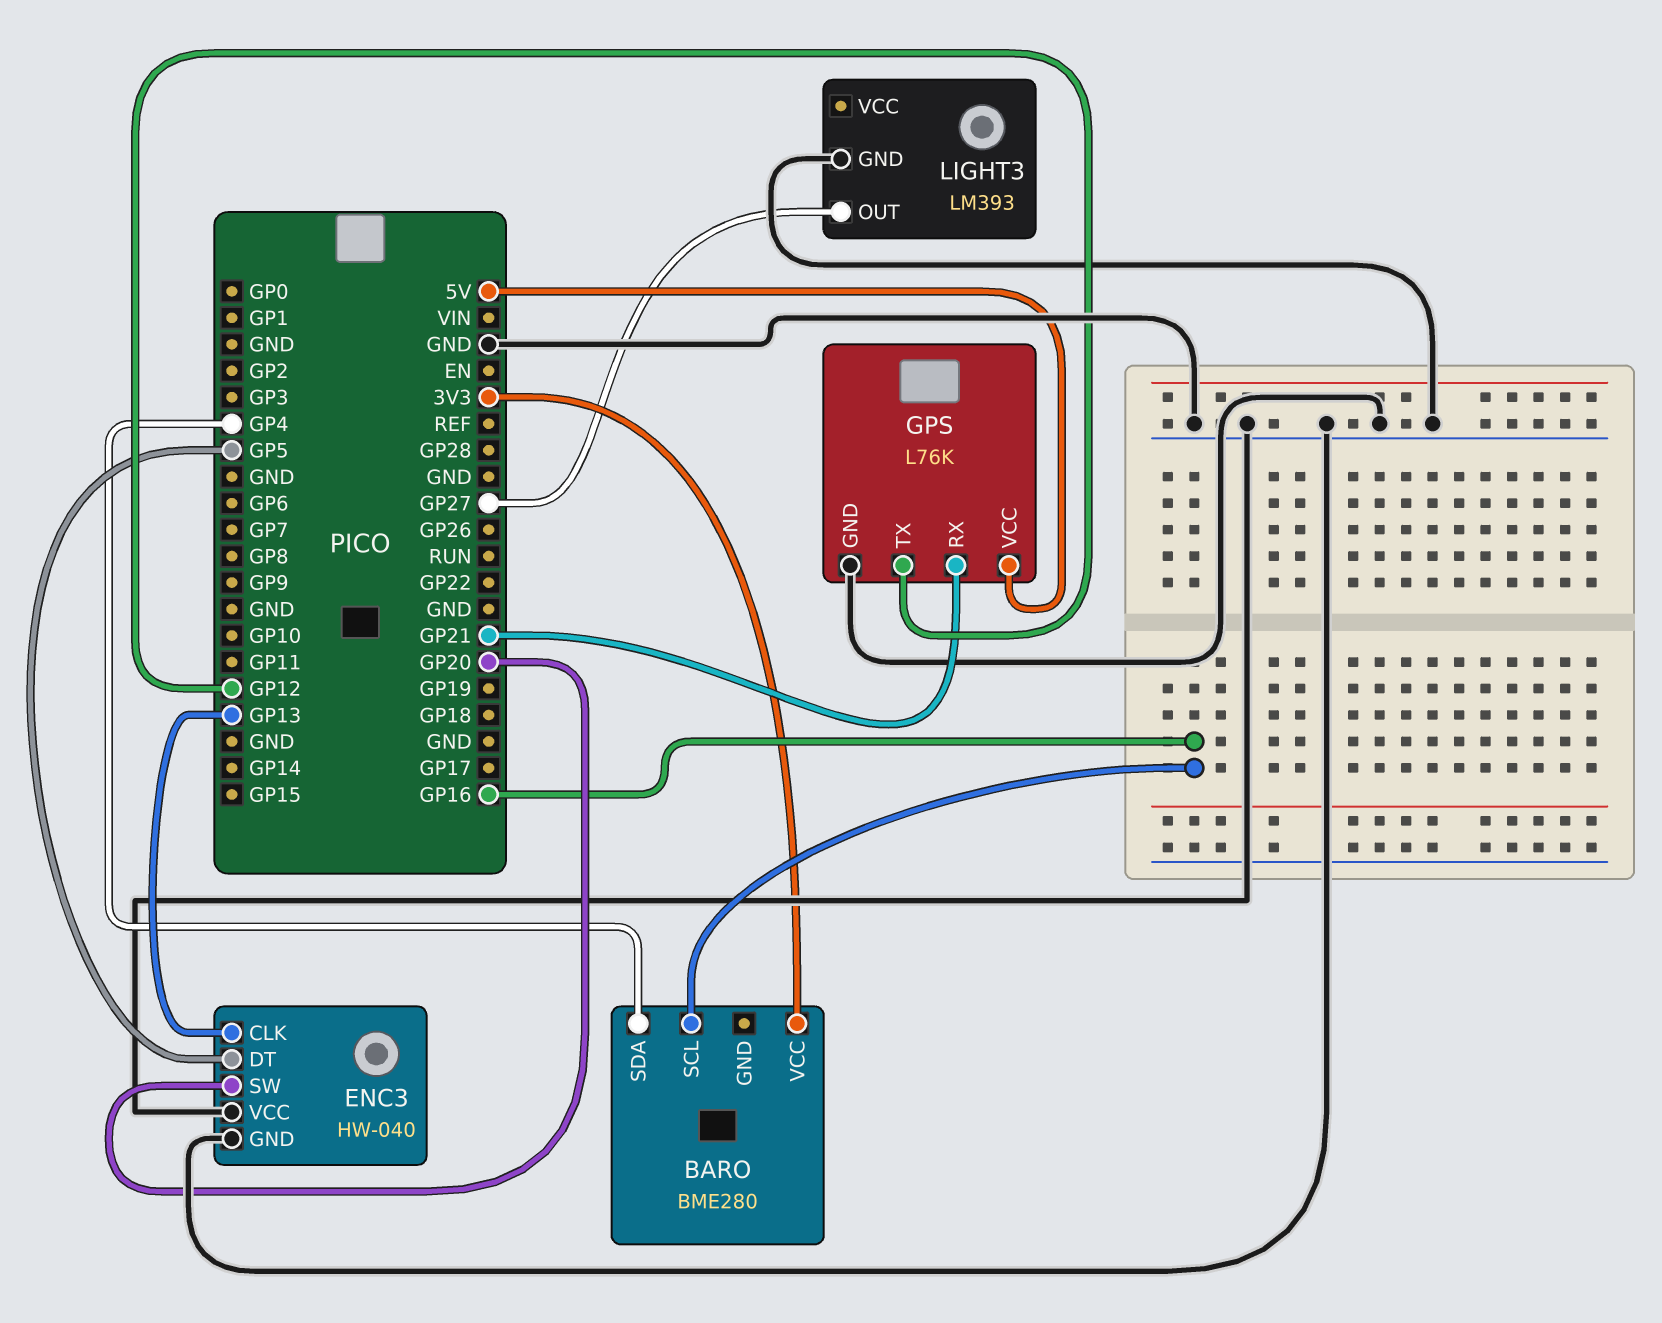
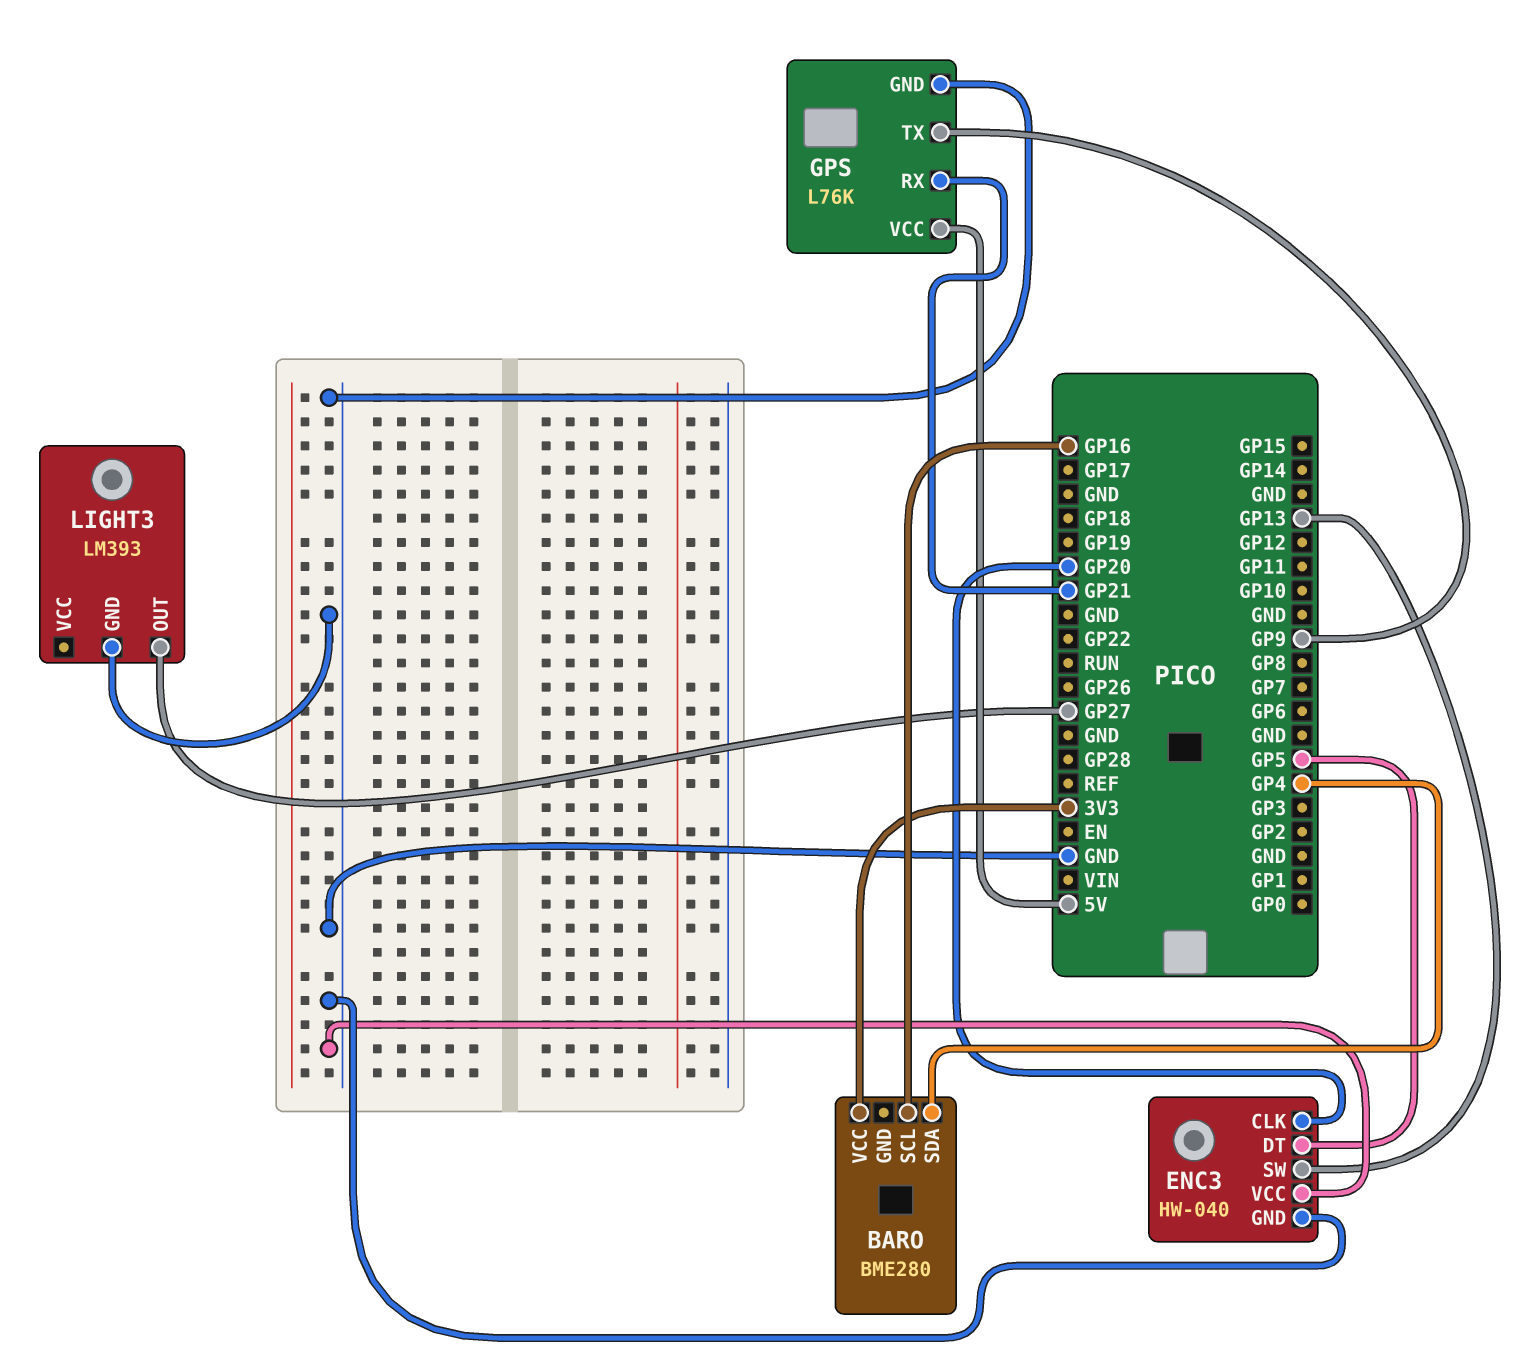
ENC3 pin CLK: GP13 -> GP20
ENC3 pin SW: GP20 -> GP13
GPS pin TX: GP12 -> GP9

